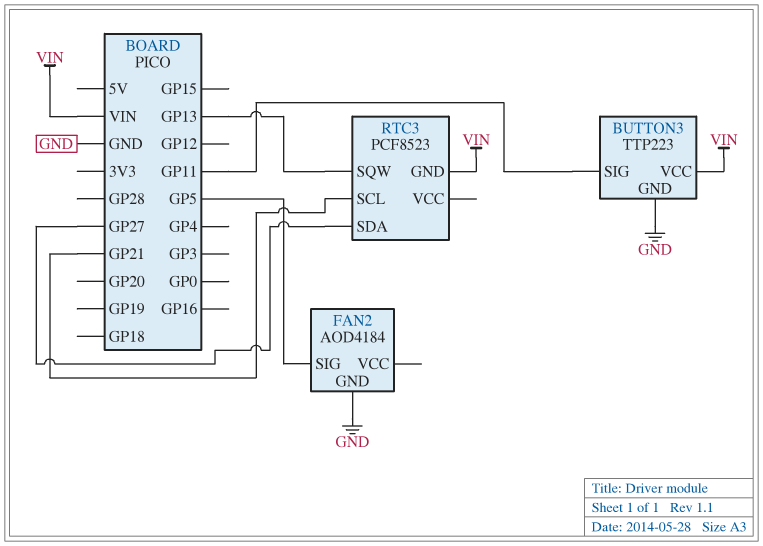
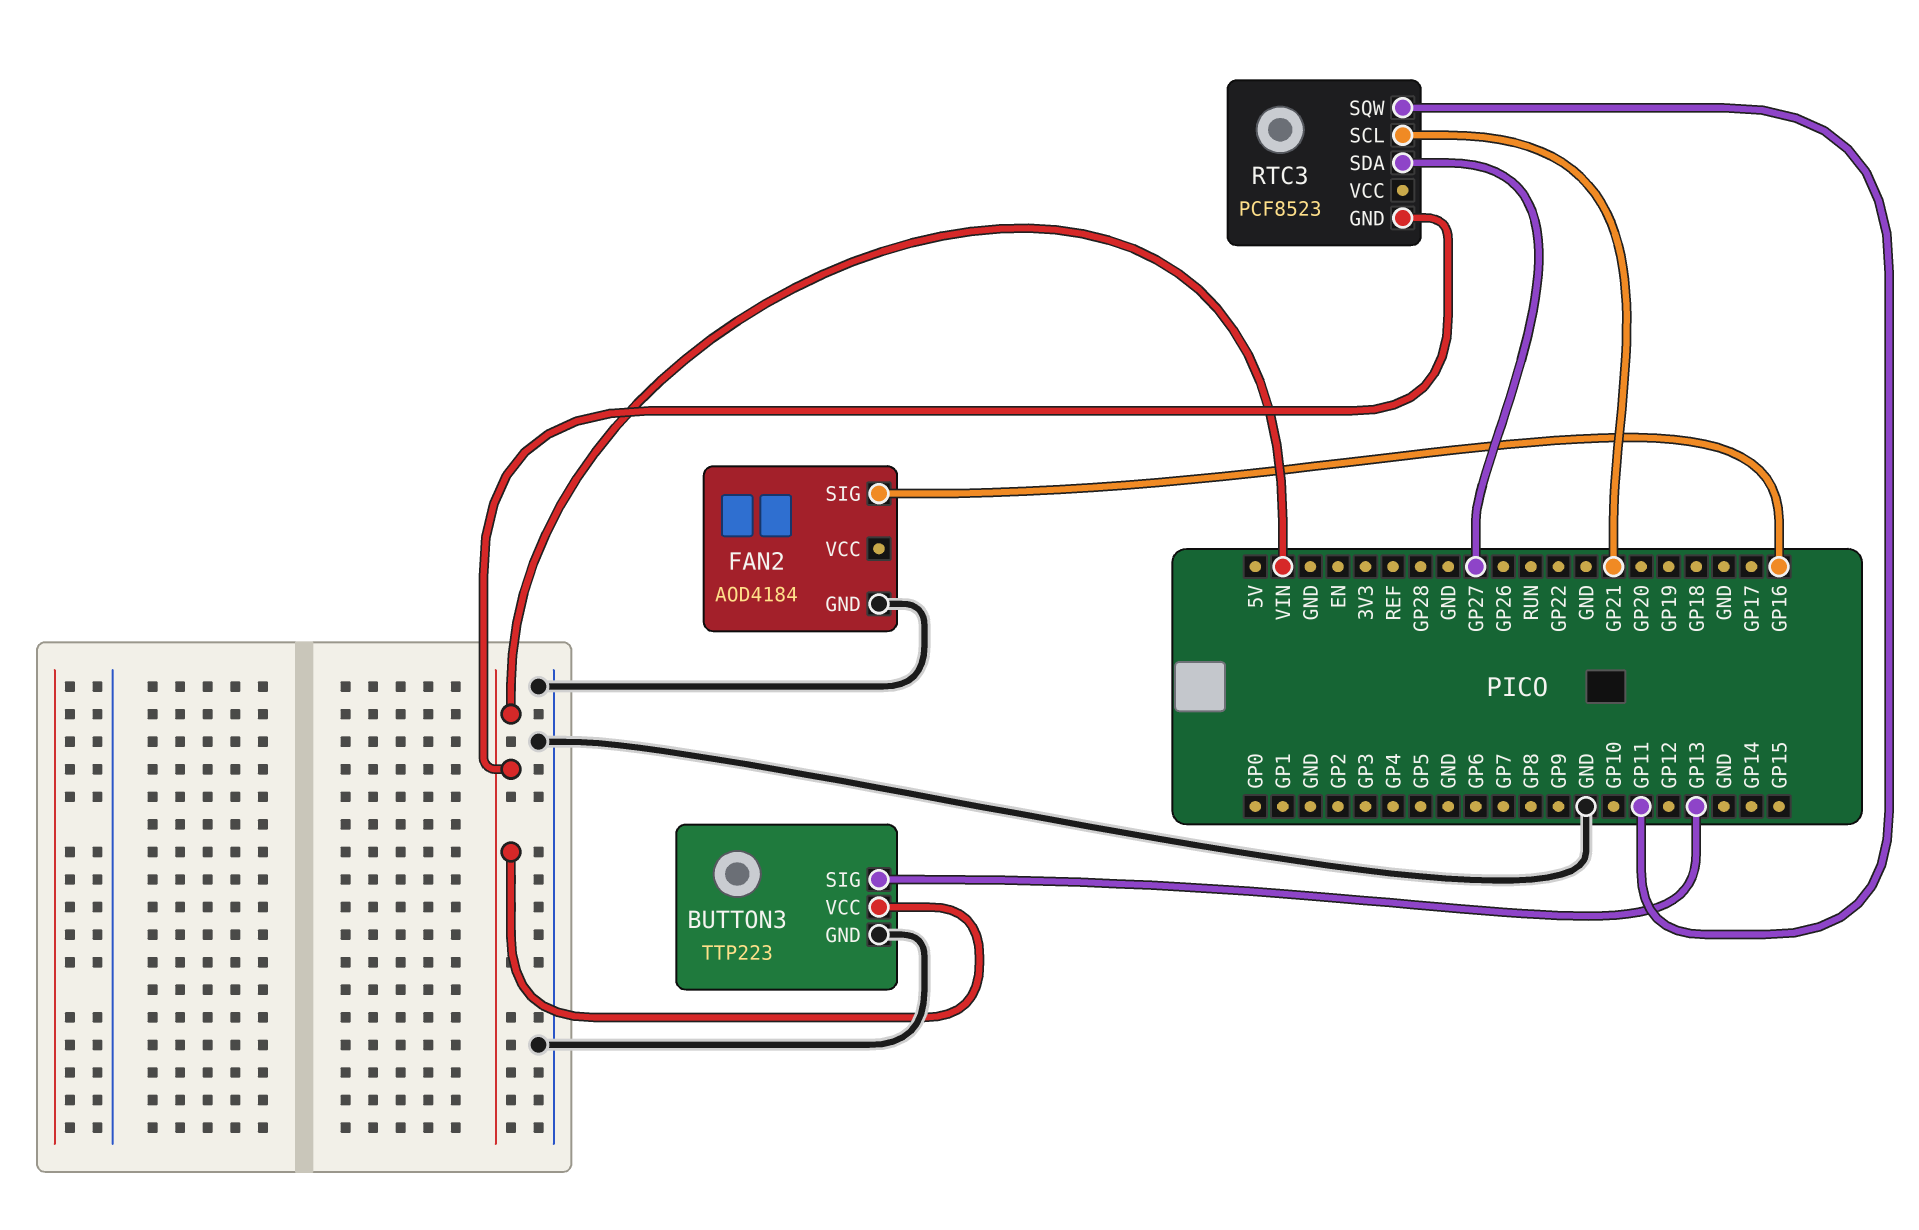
BUTTON3 pin SIG: GP11 -> GP13
FAN2 pin SIG: GP5 -> GP16
RTC3 pin SQW: GP13 -> GP11

